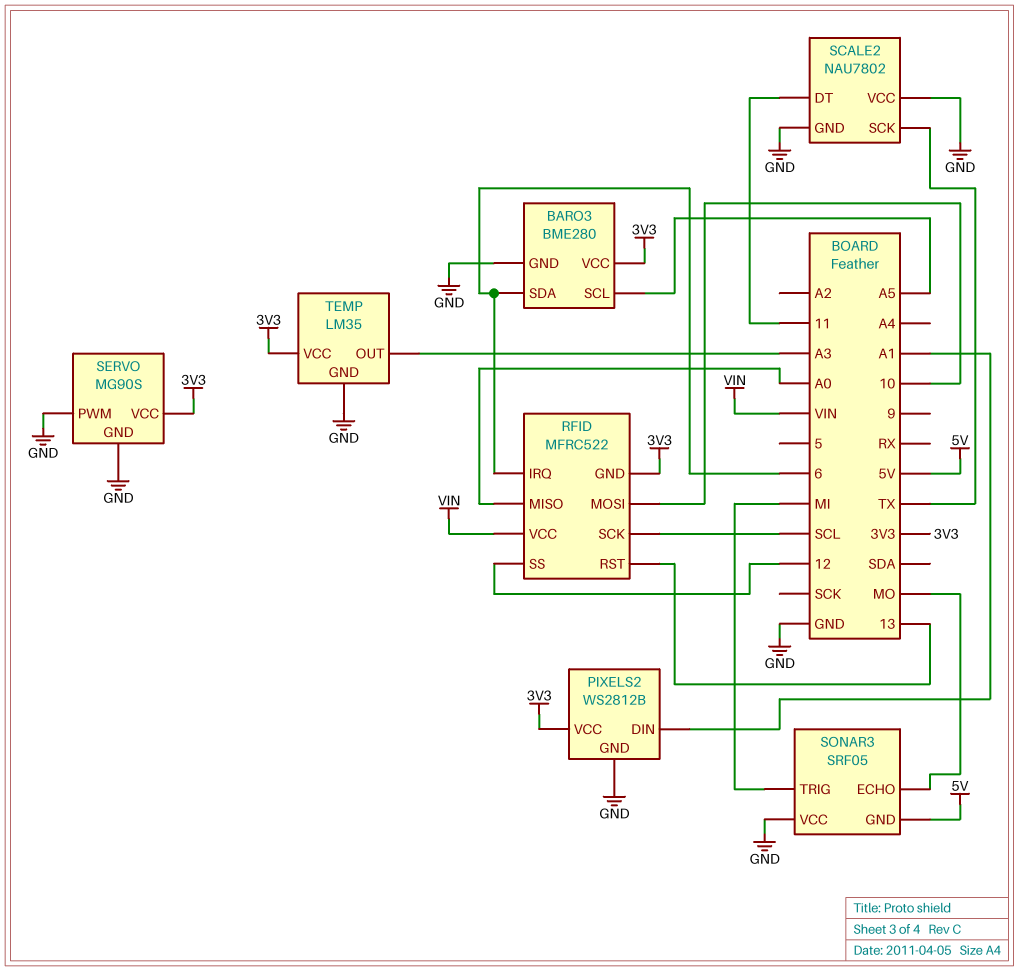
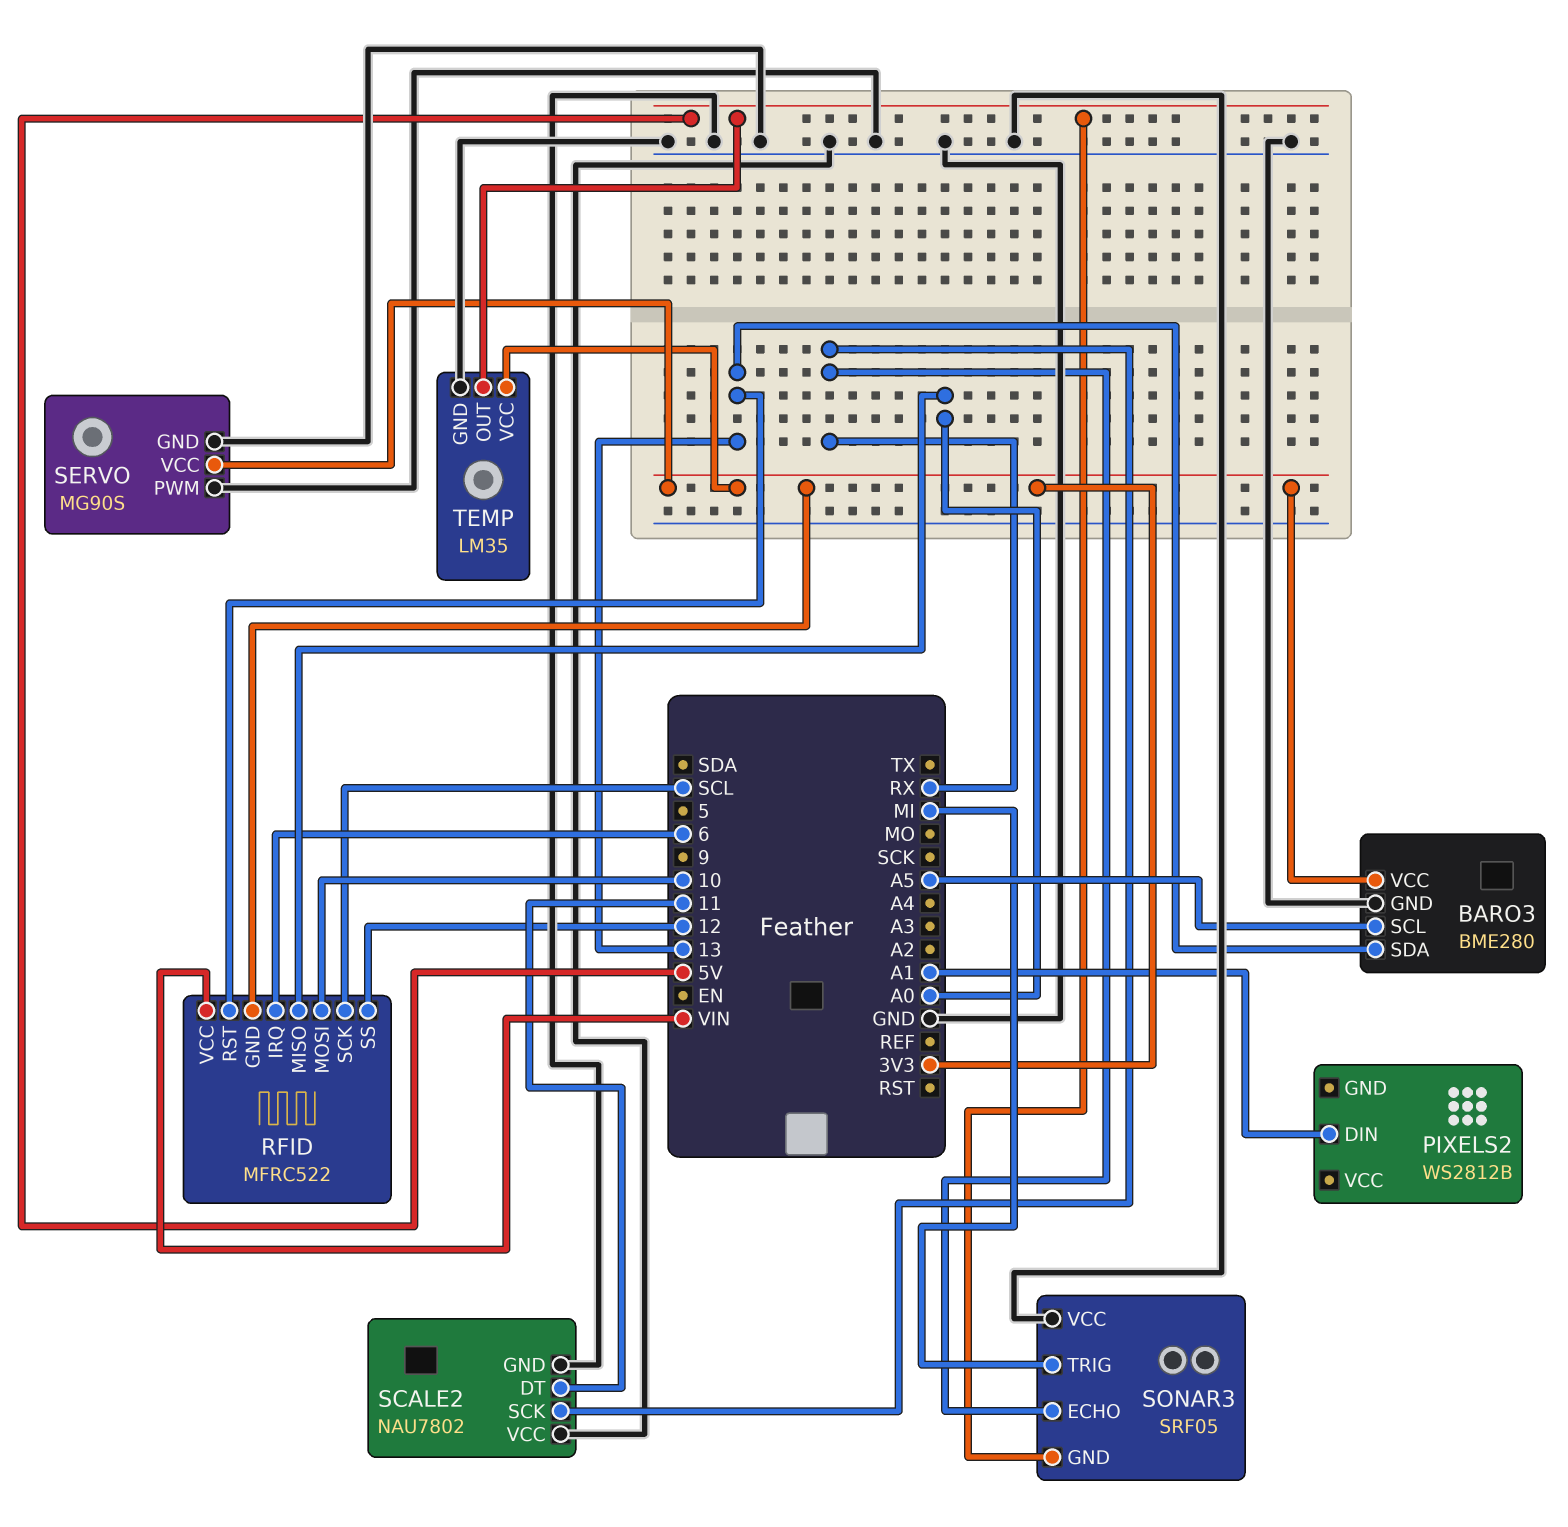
BARO3 pin SDA: 6 -> 13
PIXELS2 pin GND: GND -> none
PIXELS2 pin VCC: 3V3 -> none
SCALE2 pin SCK: TX -> RX
SONAR3 pin ECHO: MO -> RX
TEMP pin OUT: A3 -> 5V

